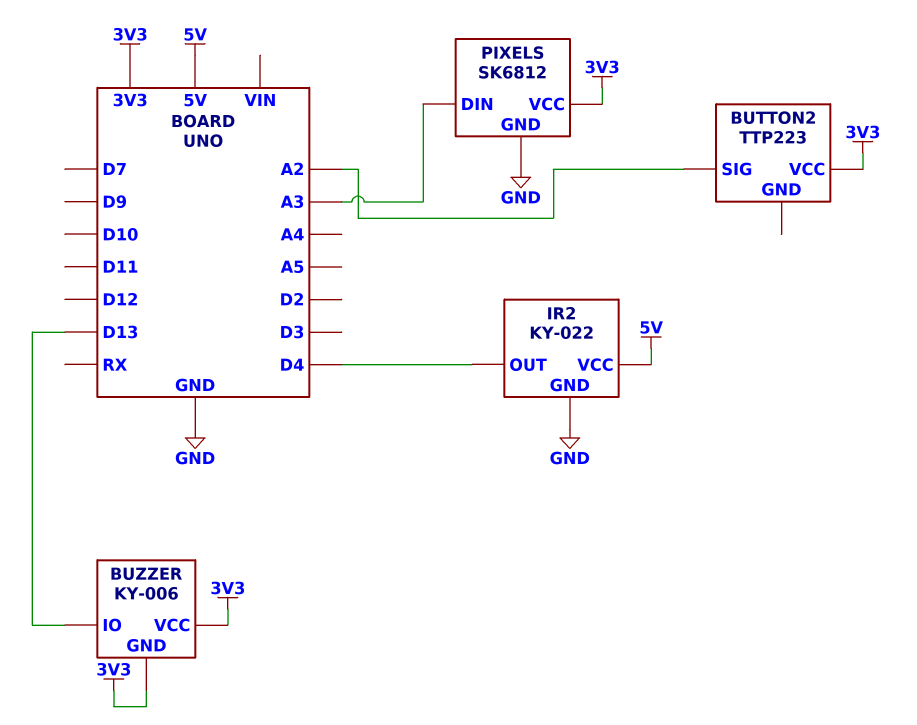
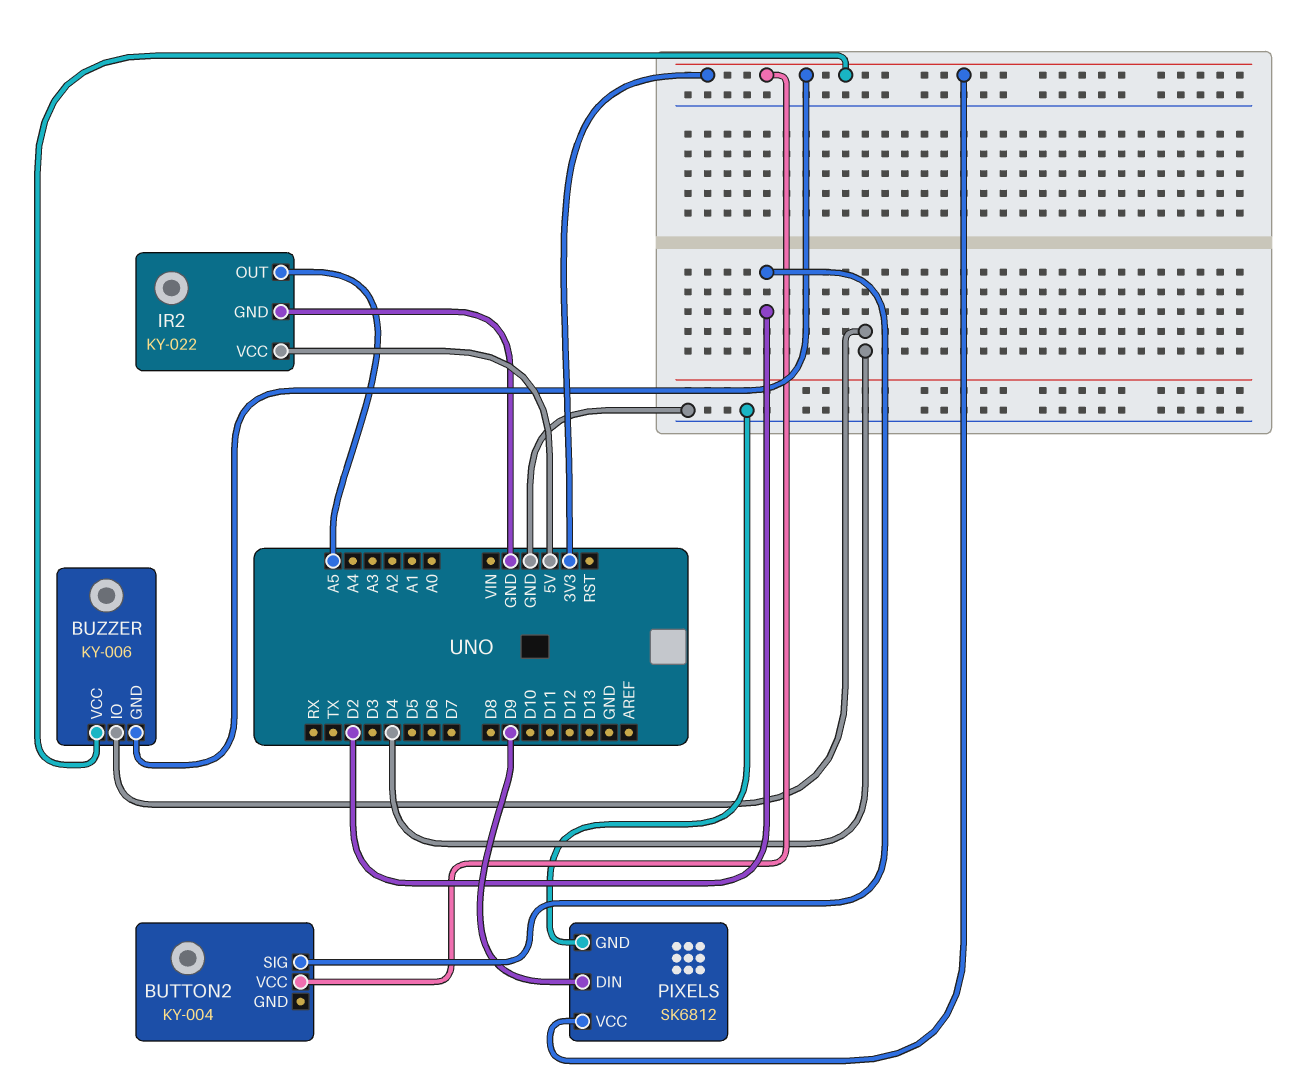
BUTTON2: TTP223 -> KY-004
BUTTON2 pin SIG: A2 -> D2
BUZZER pin IO: D13 -> D4
IR2 pin OUT: D4 -> A5
PIXELS pin DIN: A3 -> D9

